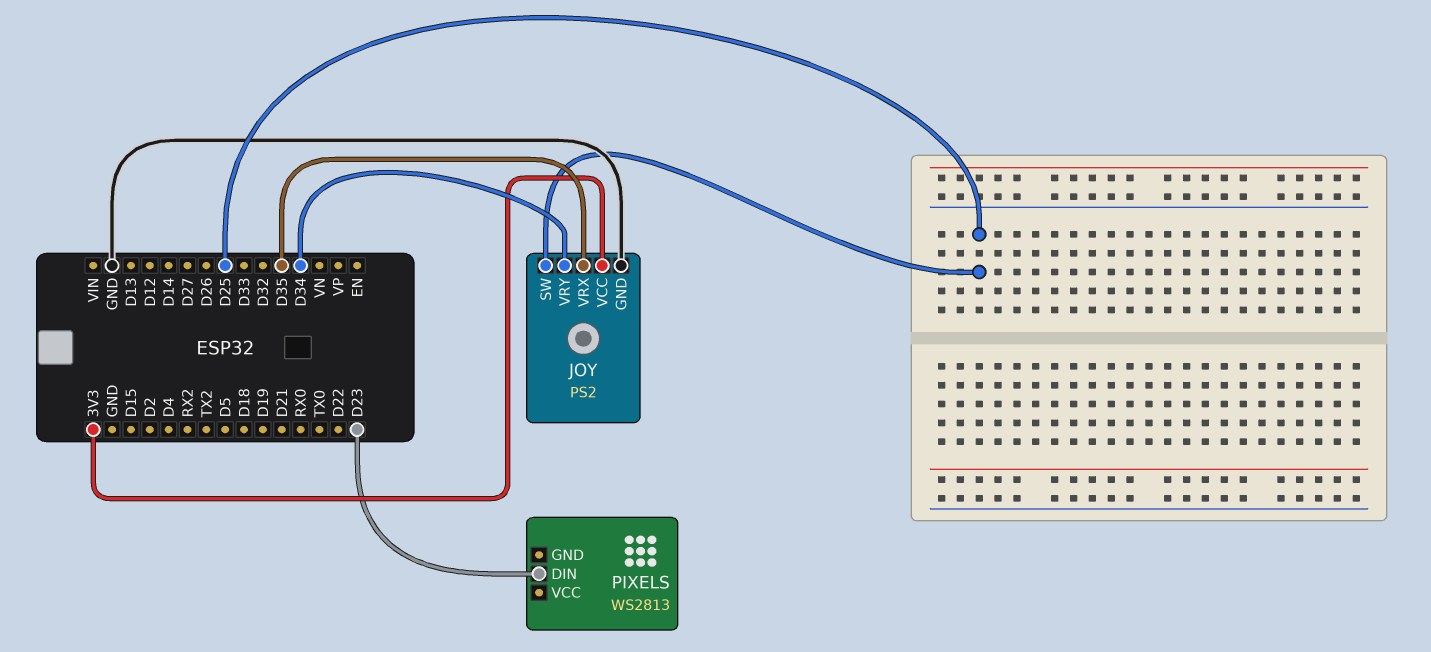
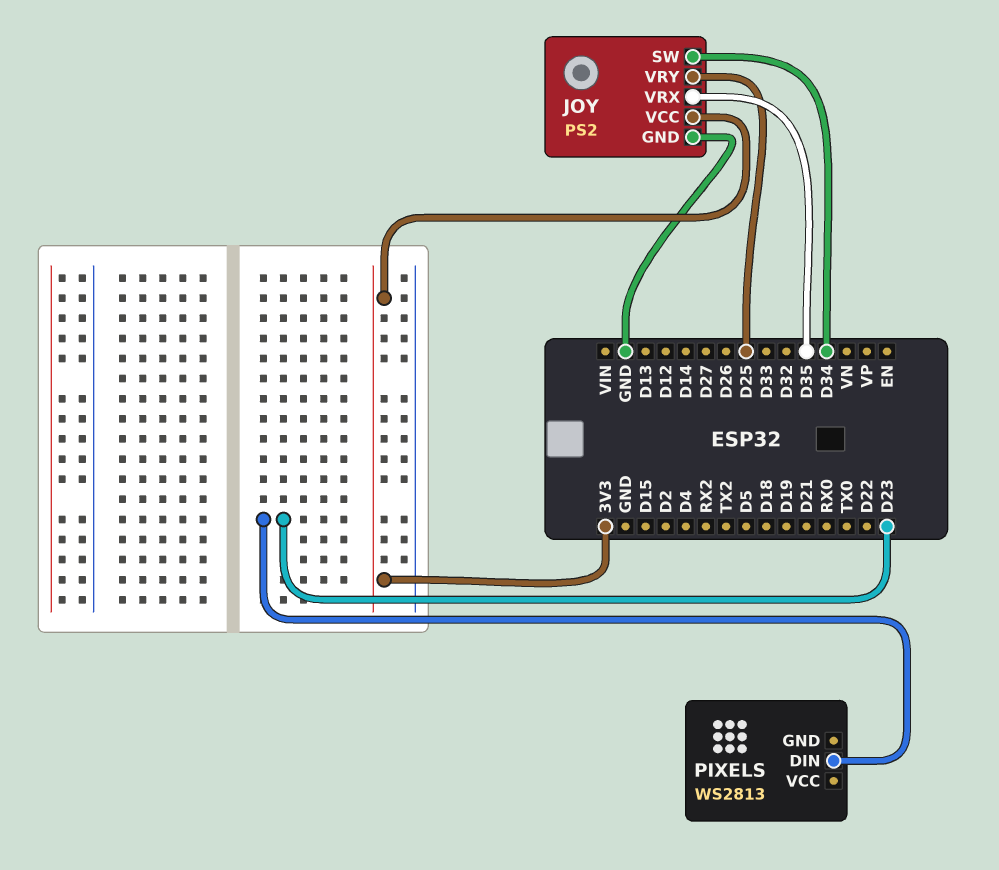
JOY pin SW: D25 -> D34
JOY pin VRY: D34 -> D25

